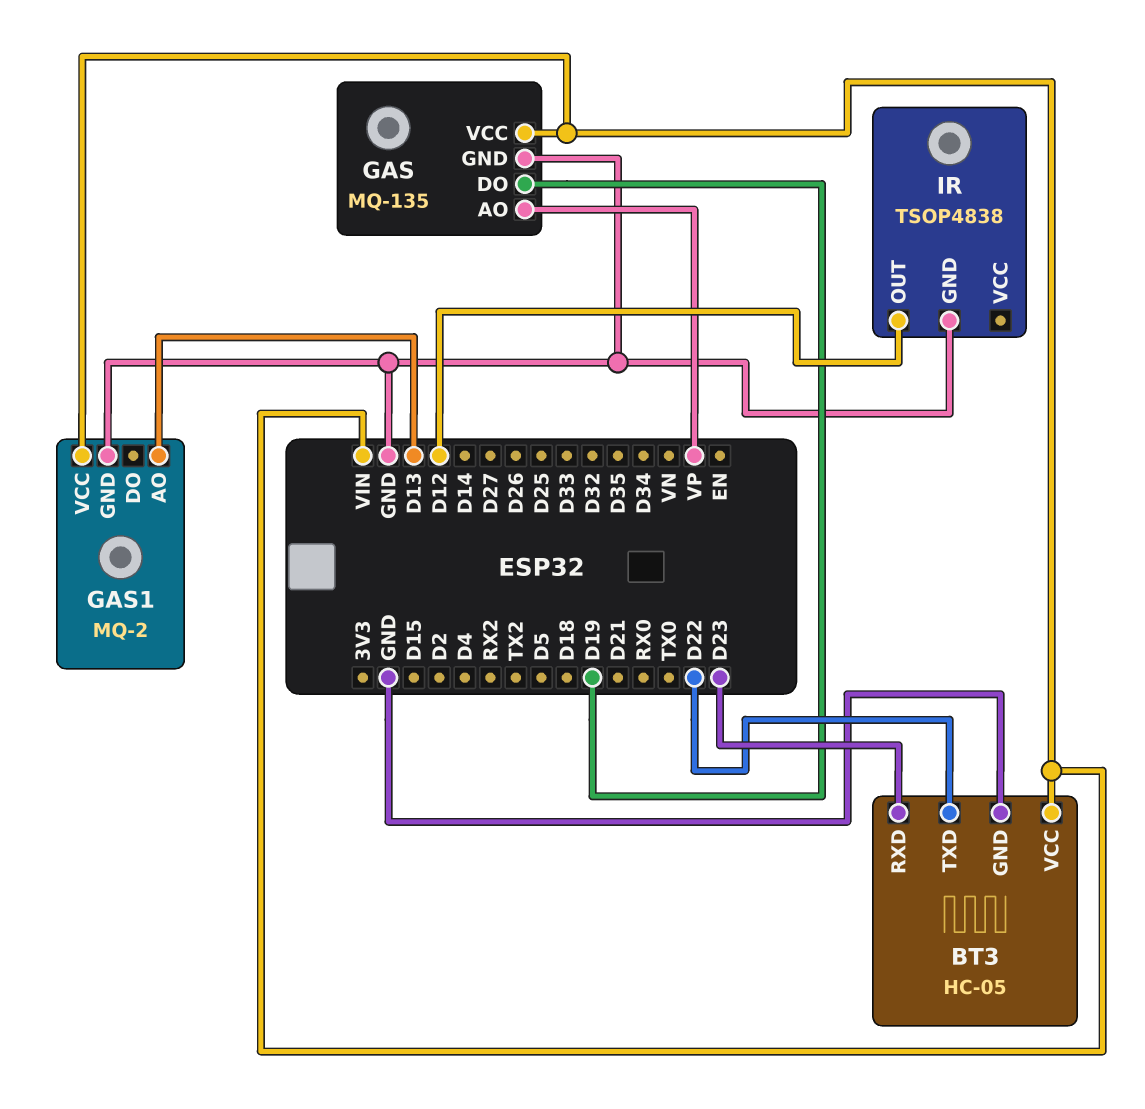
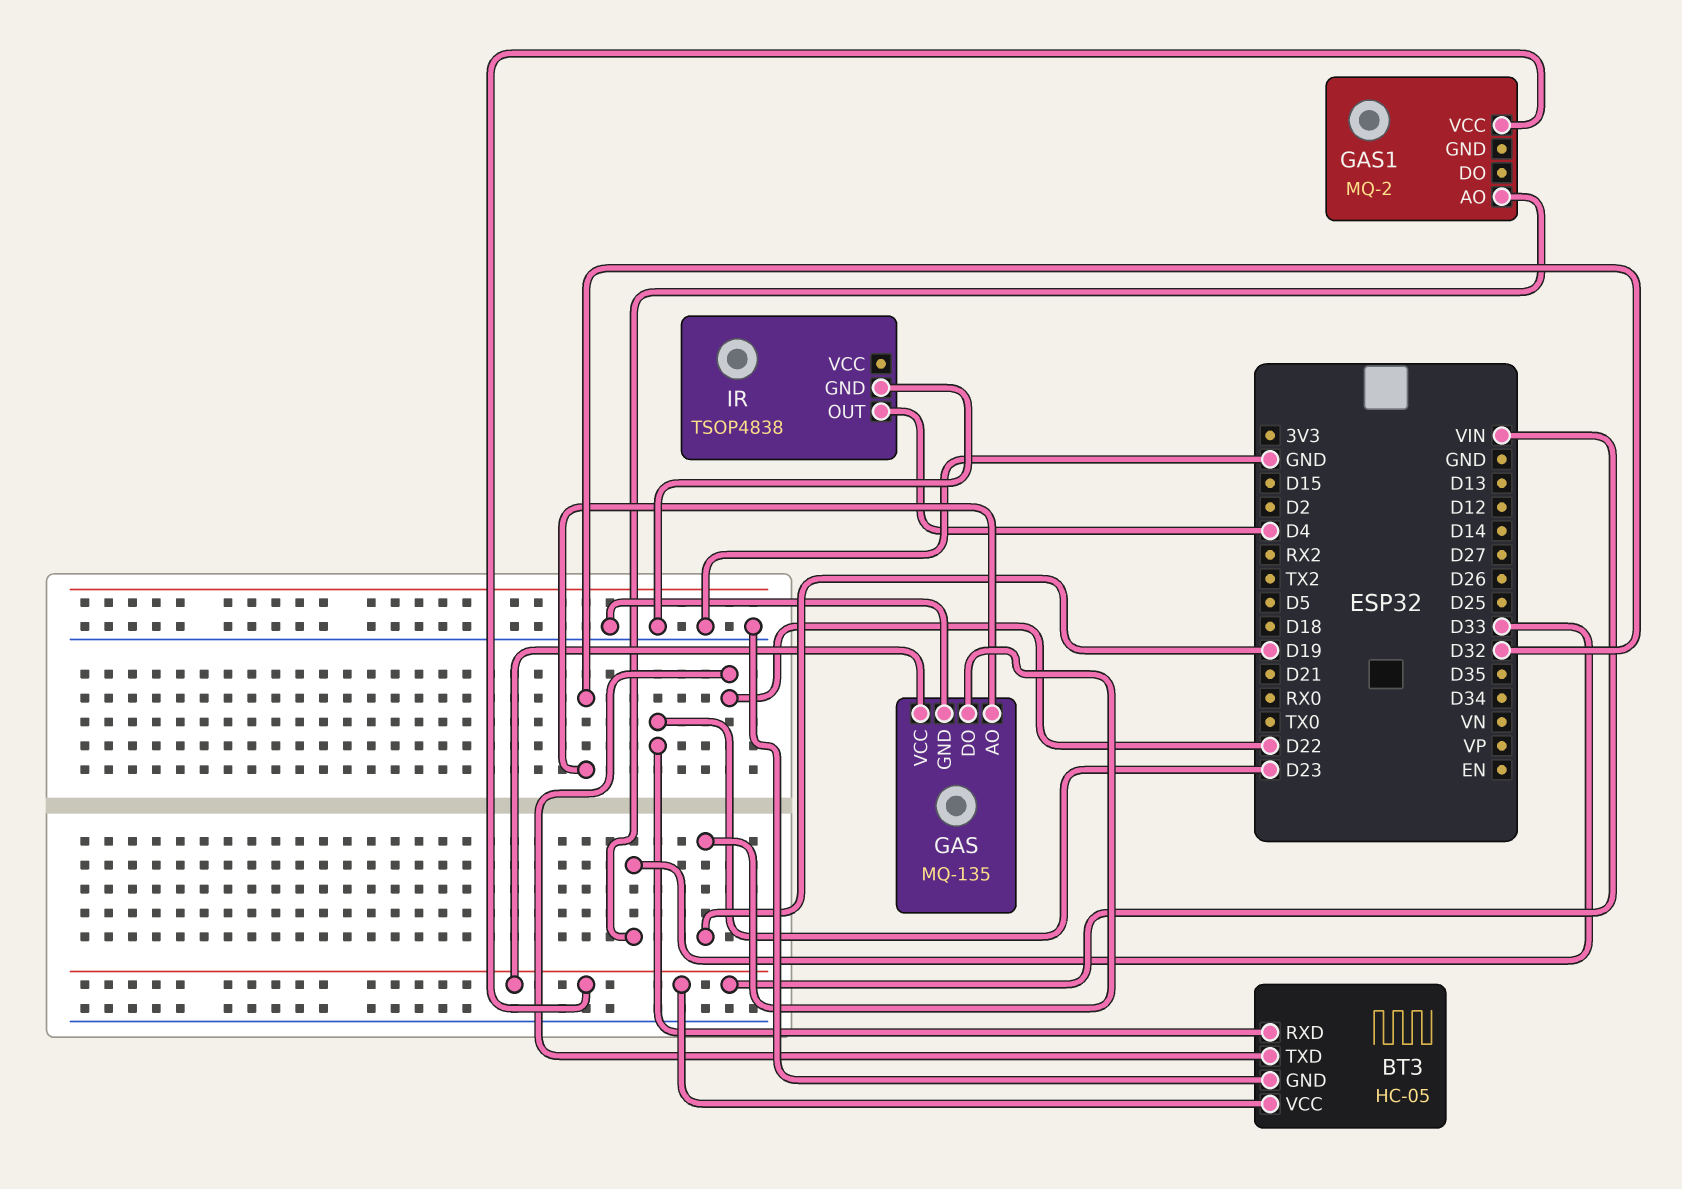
GAS pin AO: VP -> D32
GAS1 pin AO: D13 -> D33
GAS1 pin GND: GND -> none
IR pin OUT: D12 -> D4

